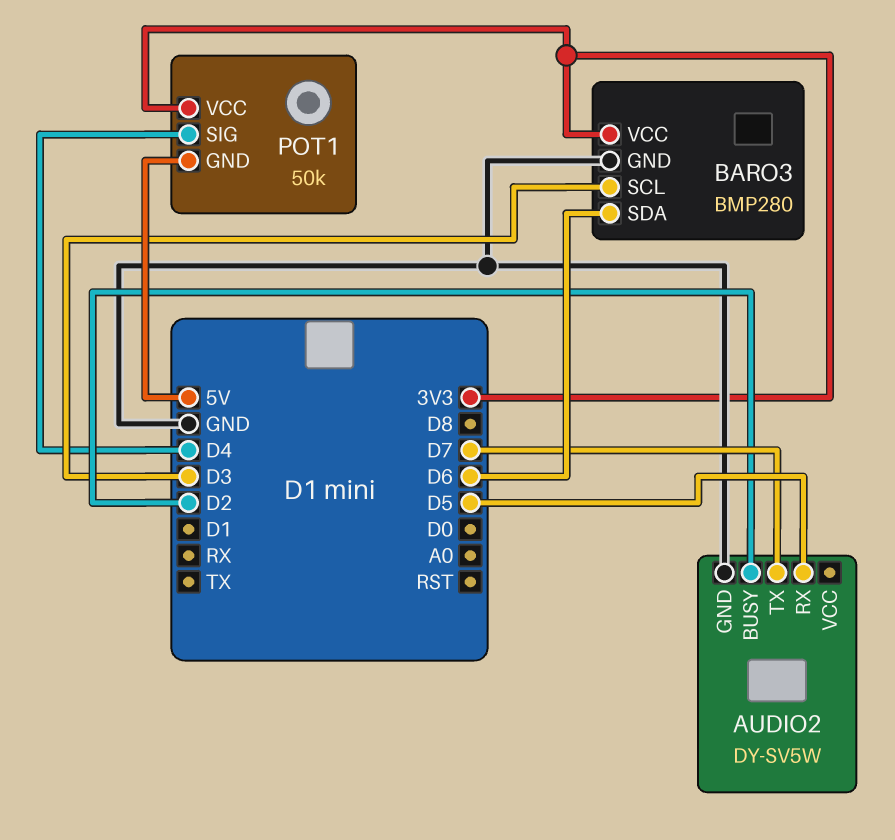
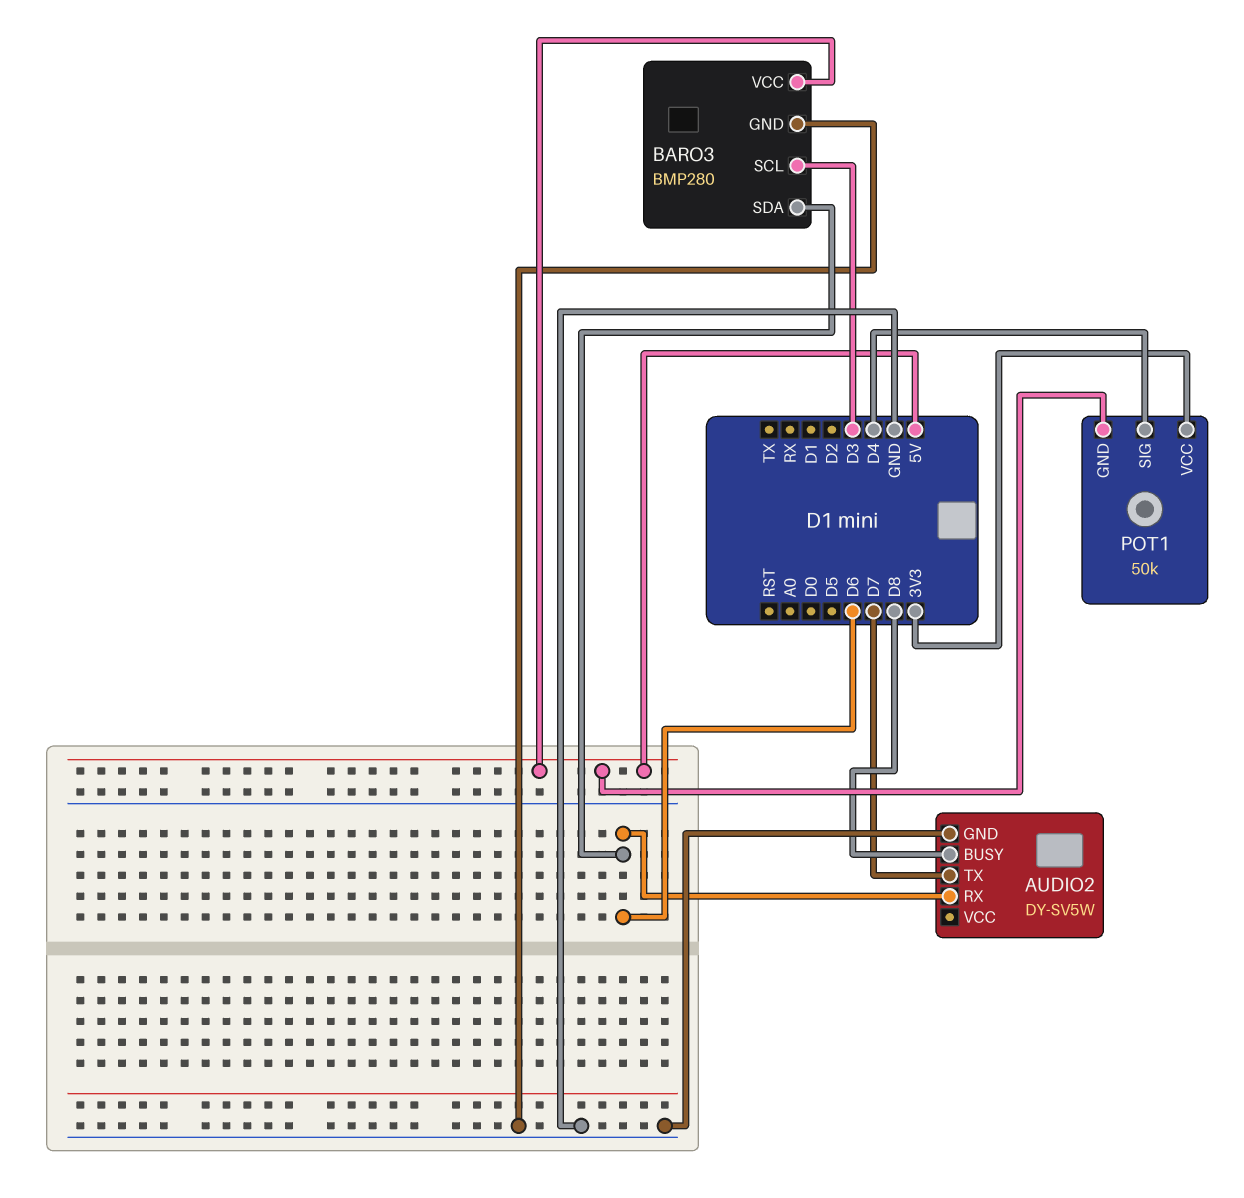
AUDIO2 pin BUSY: D2 -> D8
AUDIO2 pin RX: D5 -> D6
BARO3 pin VCC: 3V3 -> 5V

